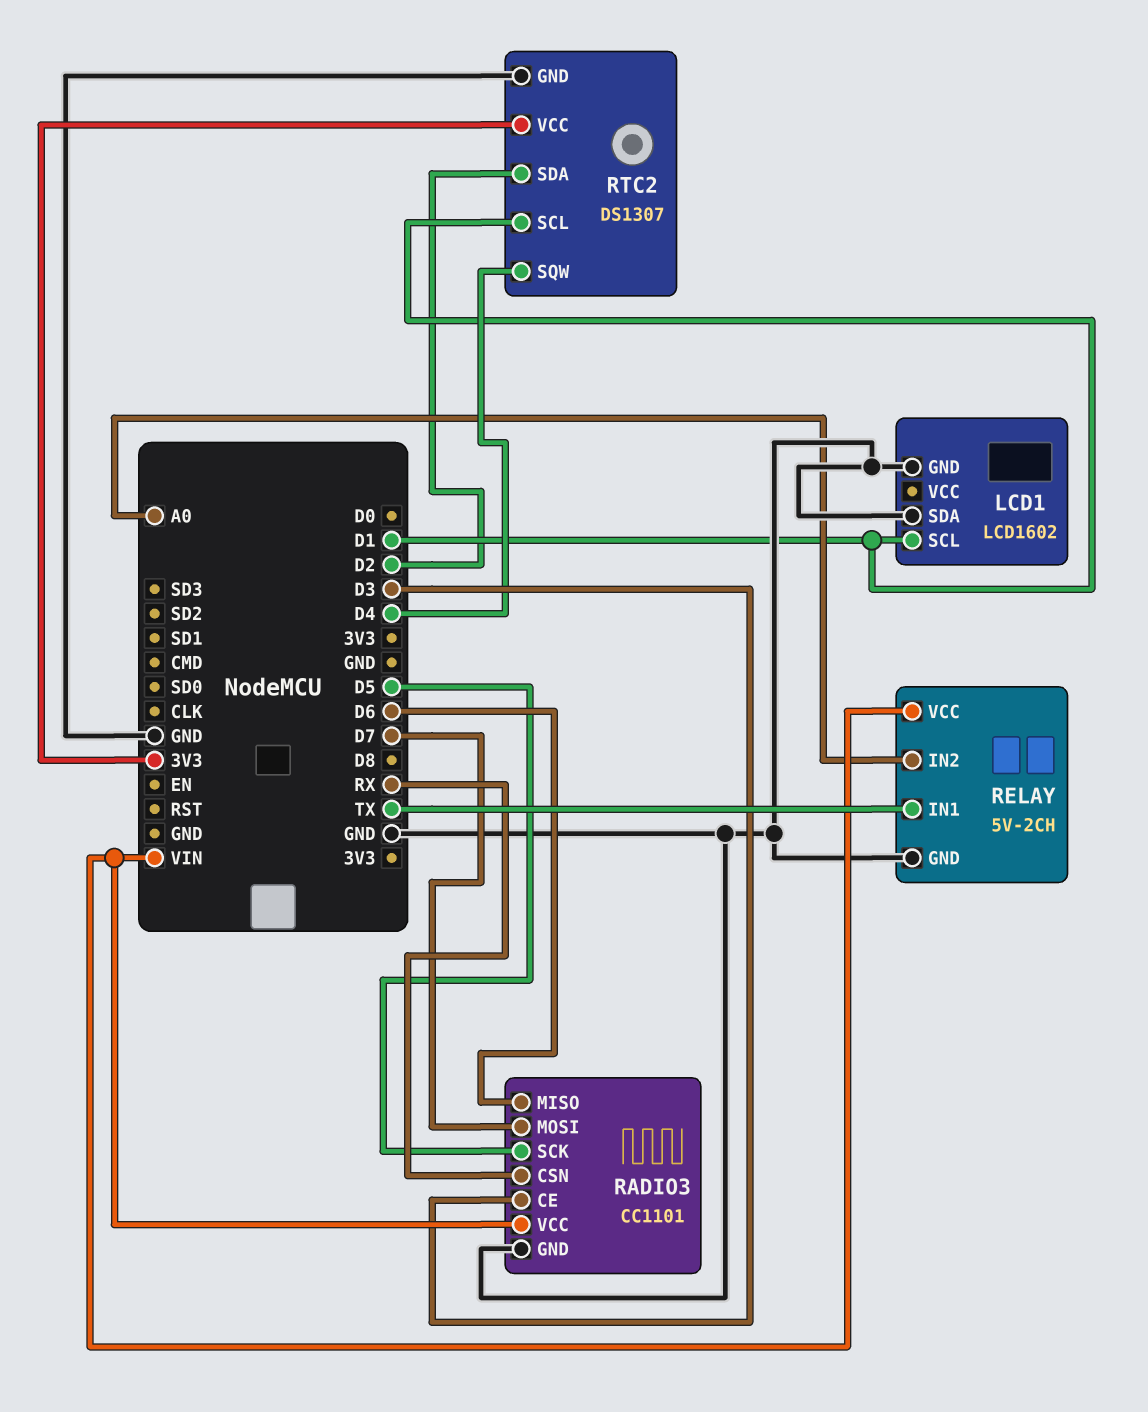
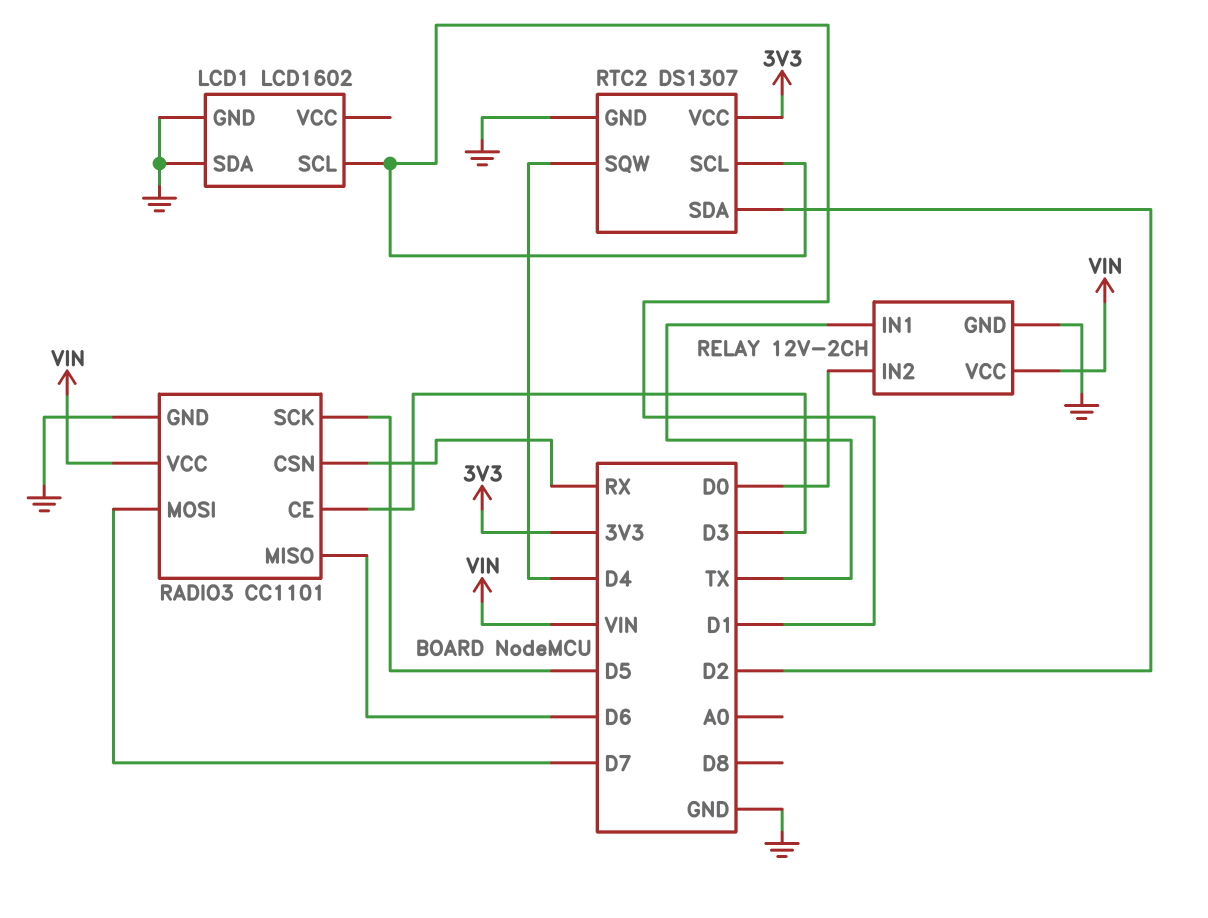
RELAY: 5V-2CH -> 12V-2CH
RELAY pin IN2: A0 -> D0

